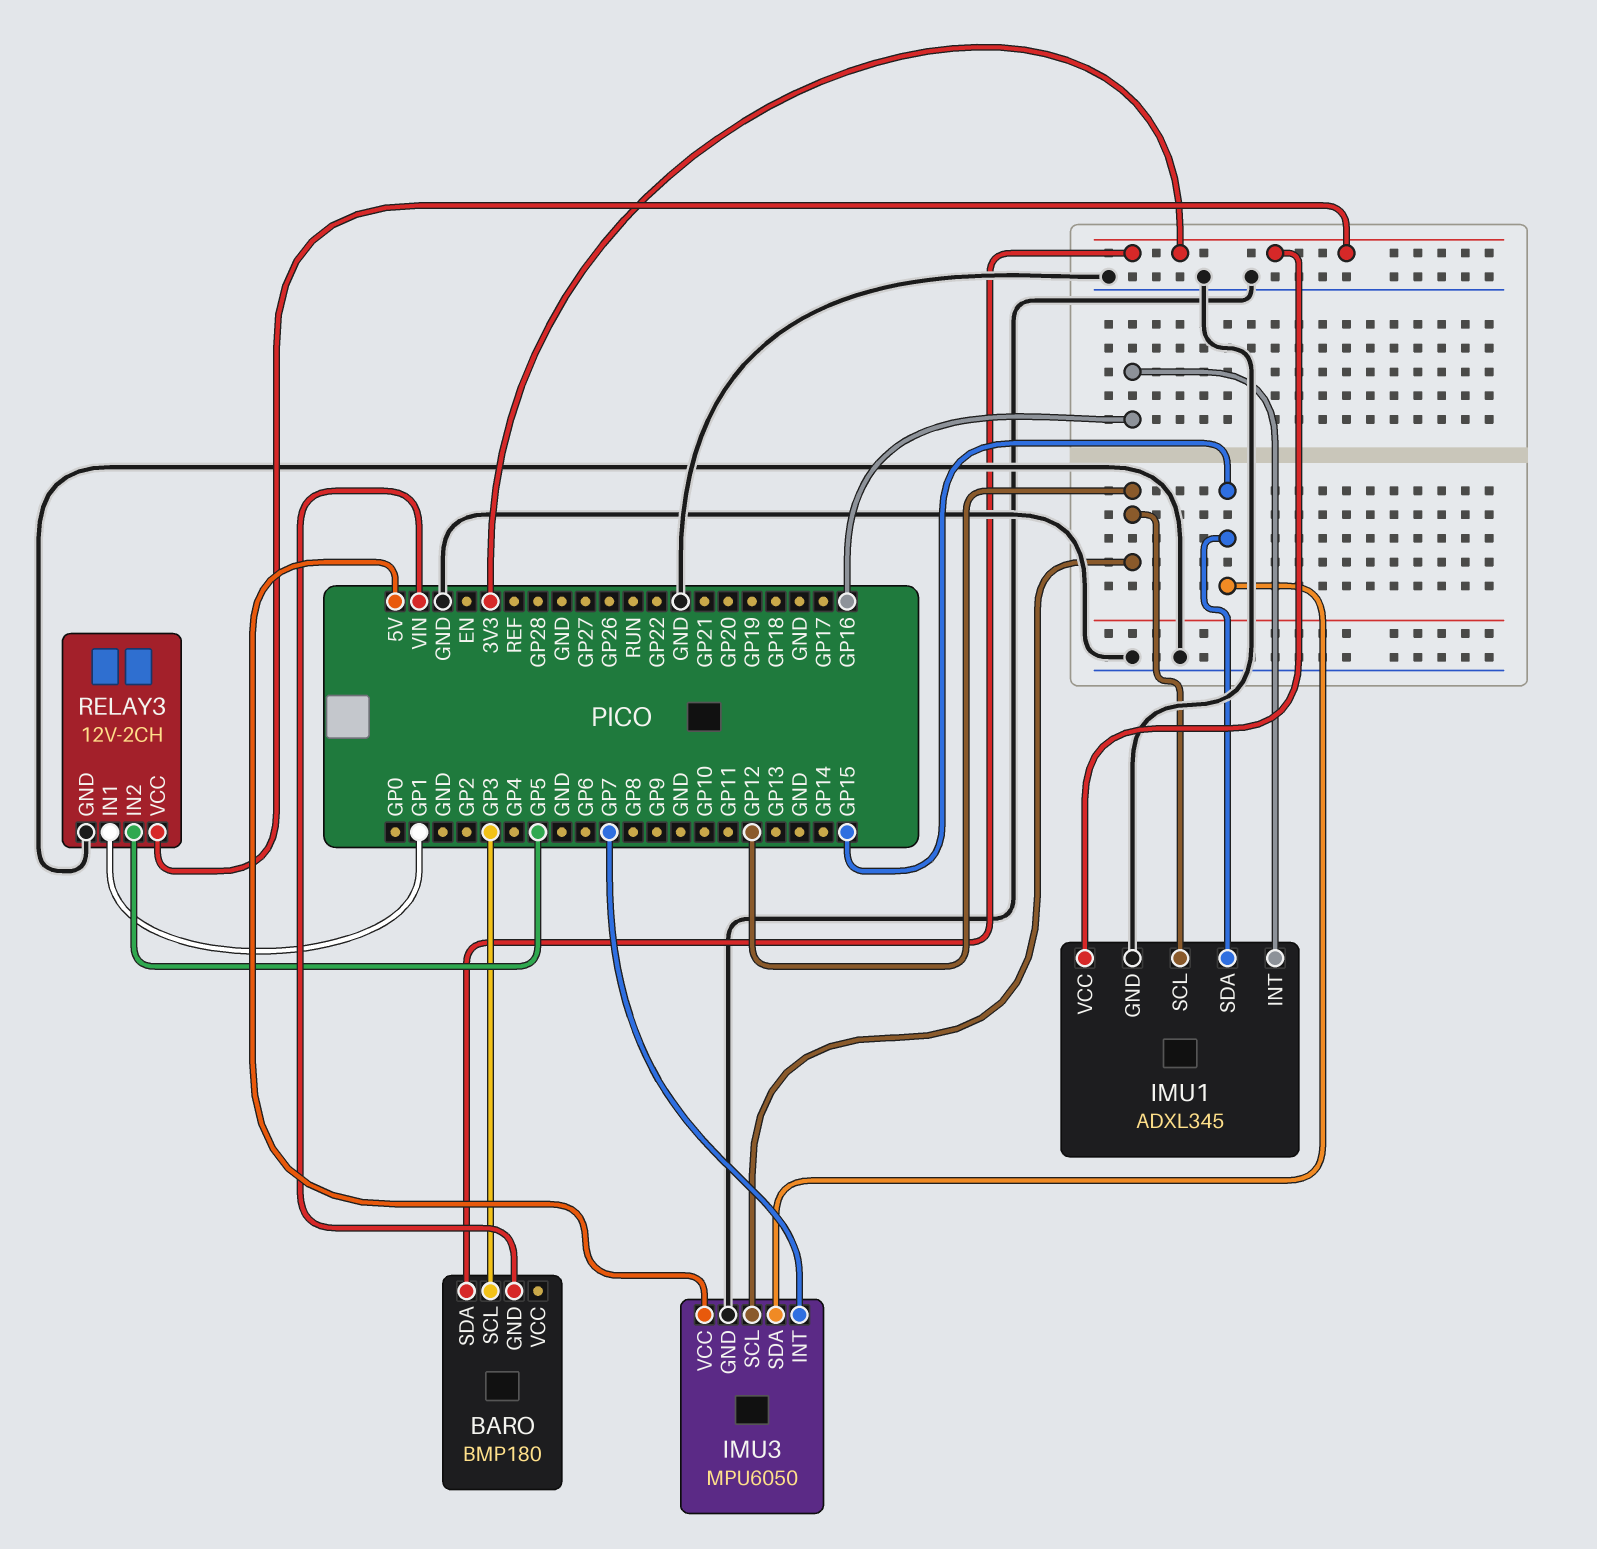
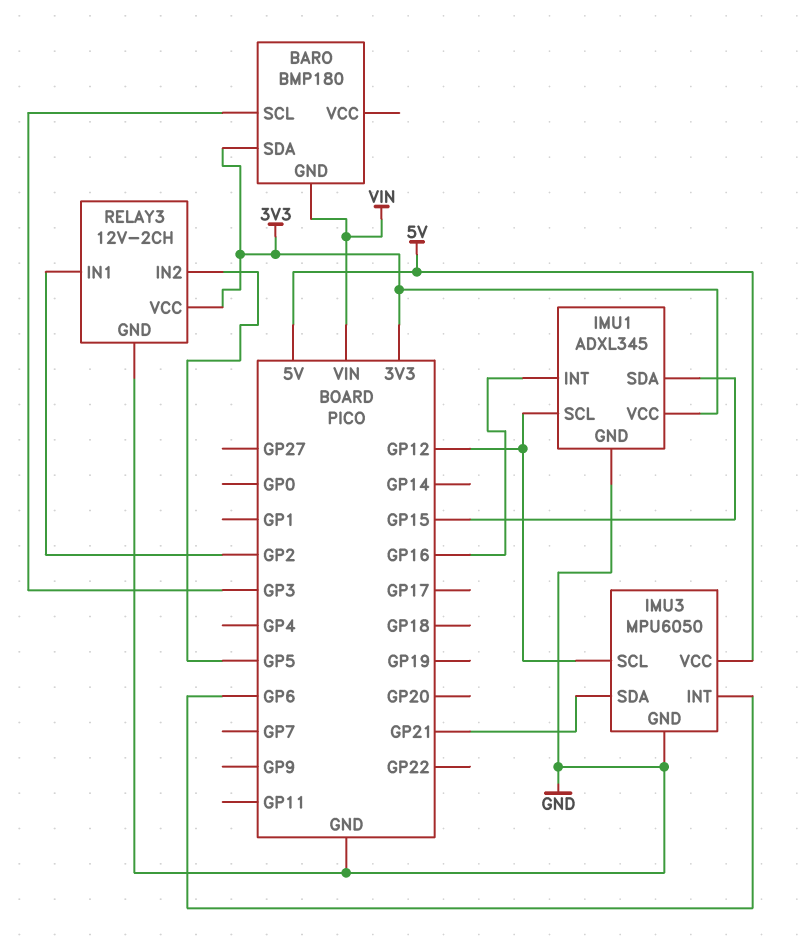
IMU3 pin INT: GP7 -> GP6
IMU3 pin SDA: GP15 -> GP21
RELAY3 pin IN1: GP1 -> GP2

